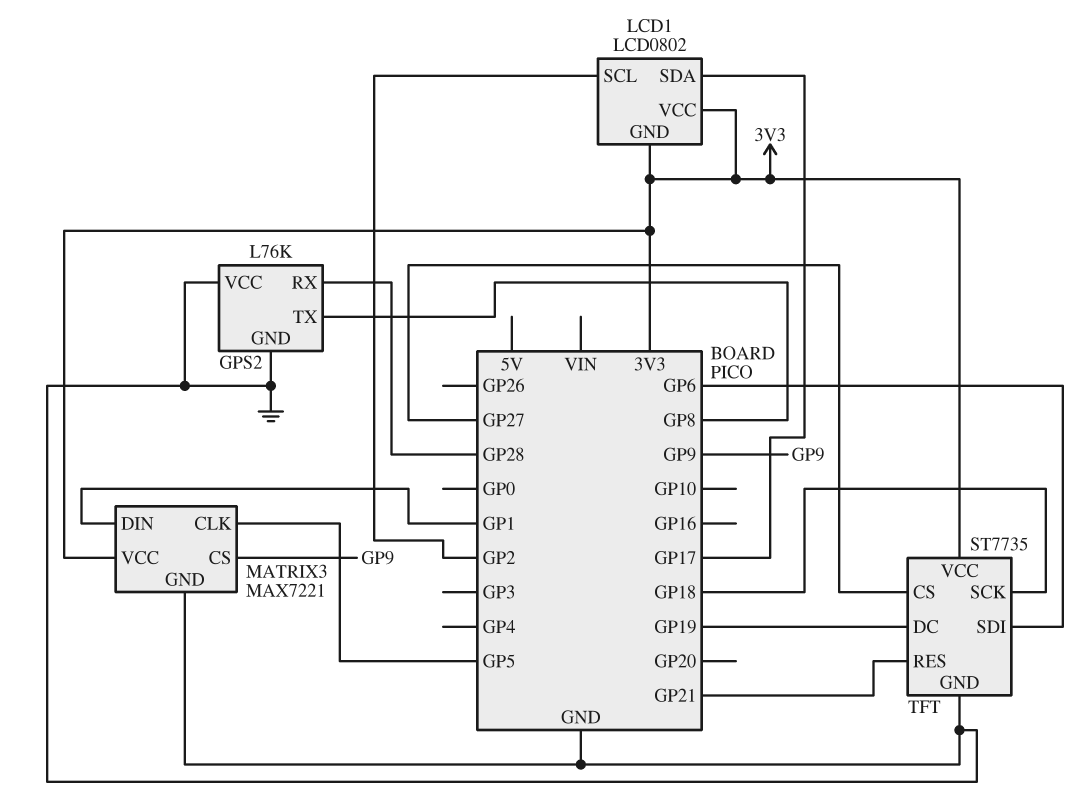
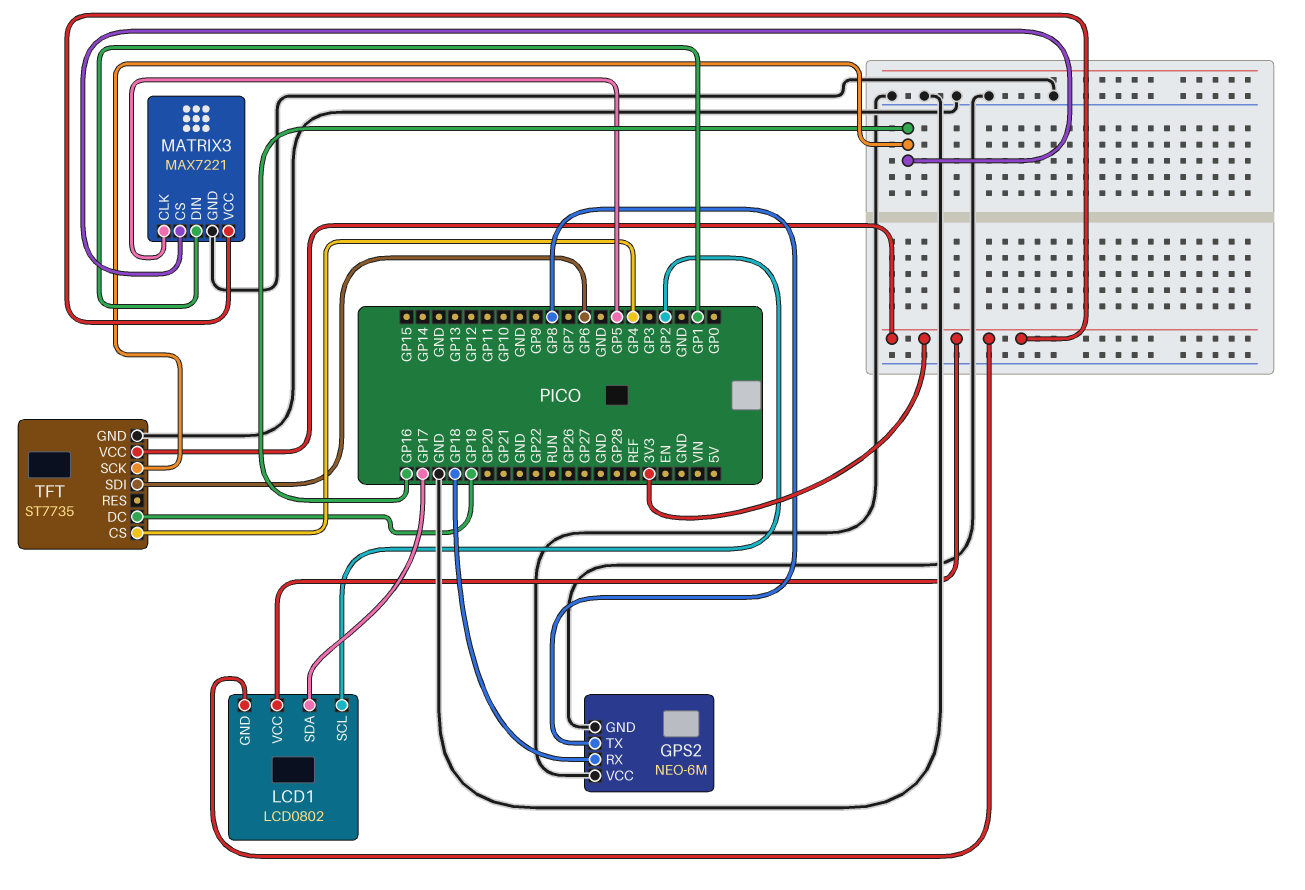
GPS2: L76K -> NEO-6M
GPS2 pin RX: GP28 -> GP18
MATRIX3 pin CS: GP9 -> GP16
TFT pin CS: GP27 -> GP4
TFT pin RES: GP21 -> none
TFT pin SCK: GP18 -> GP16

